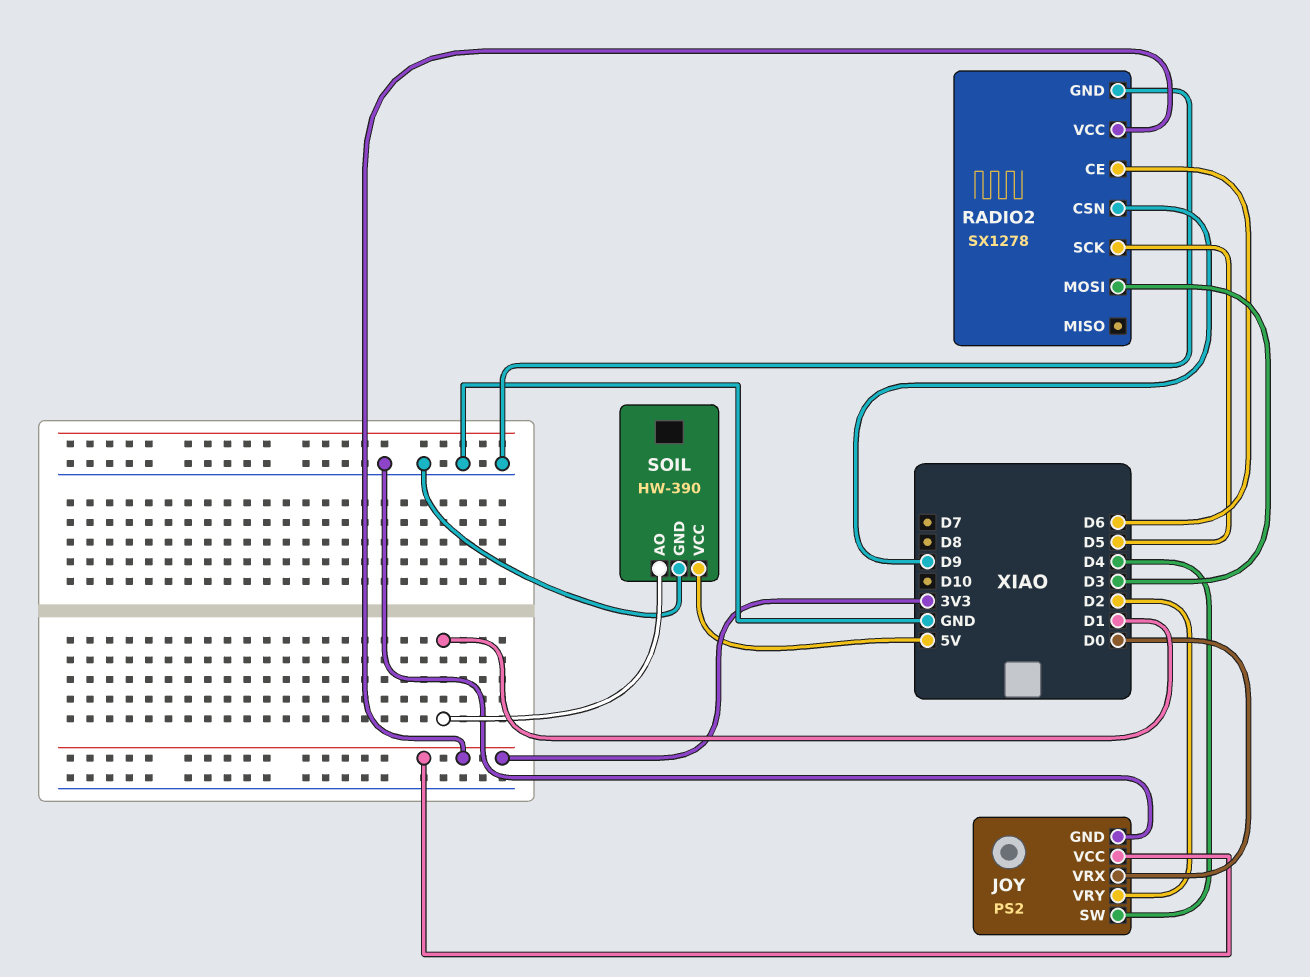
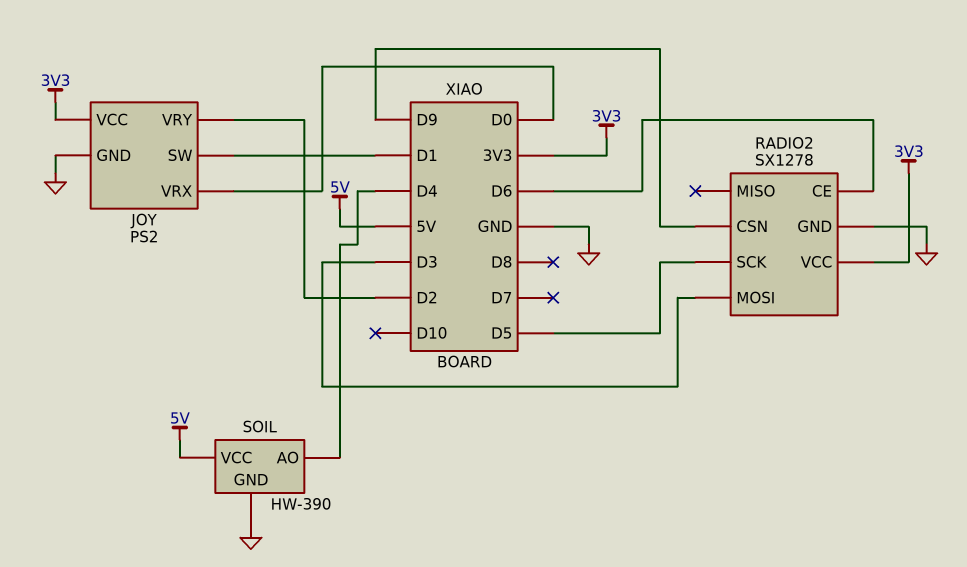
JOY pin SW: D4 -> D1
SOIL pin AO: D1 -> D4

